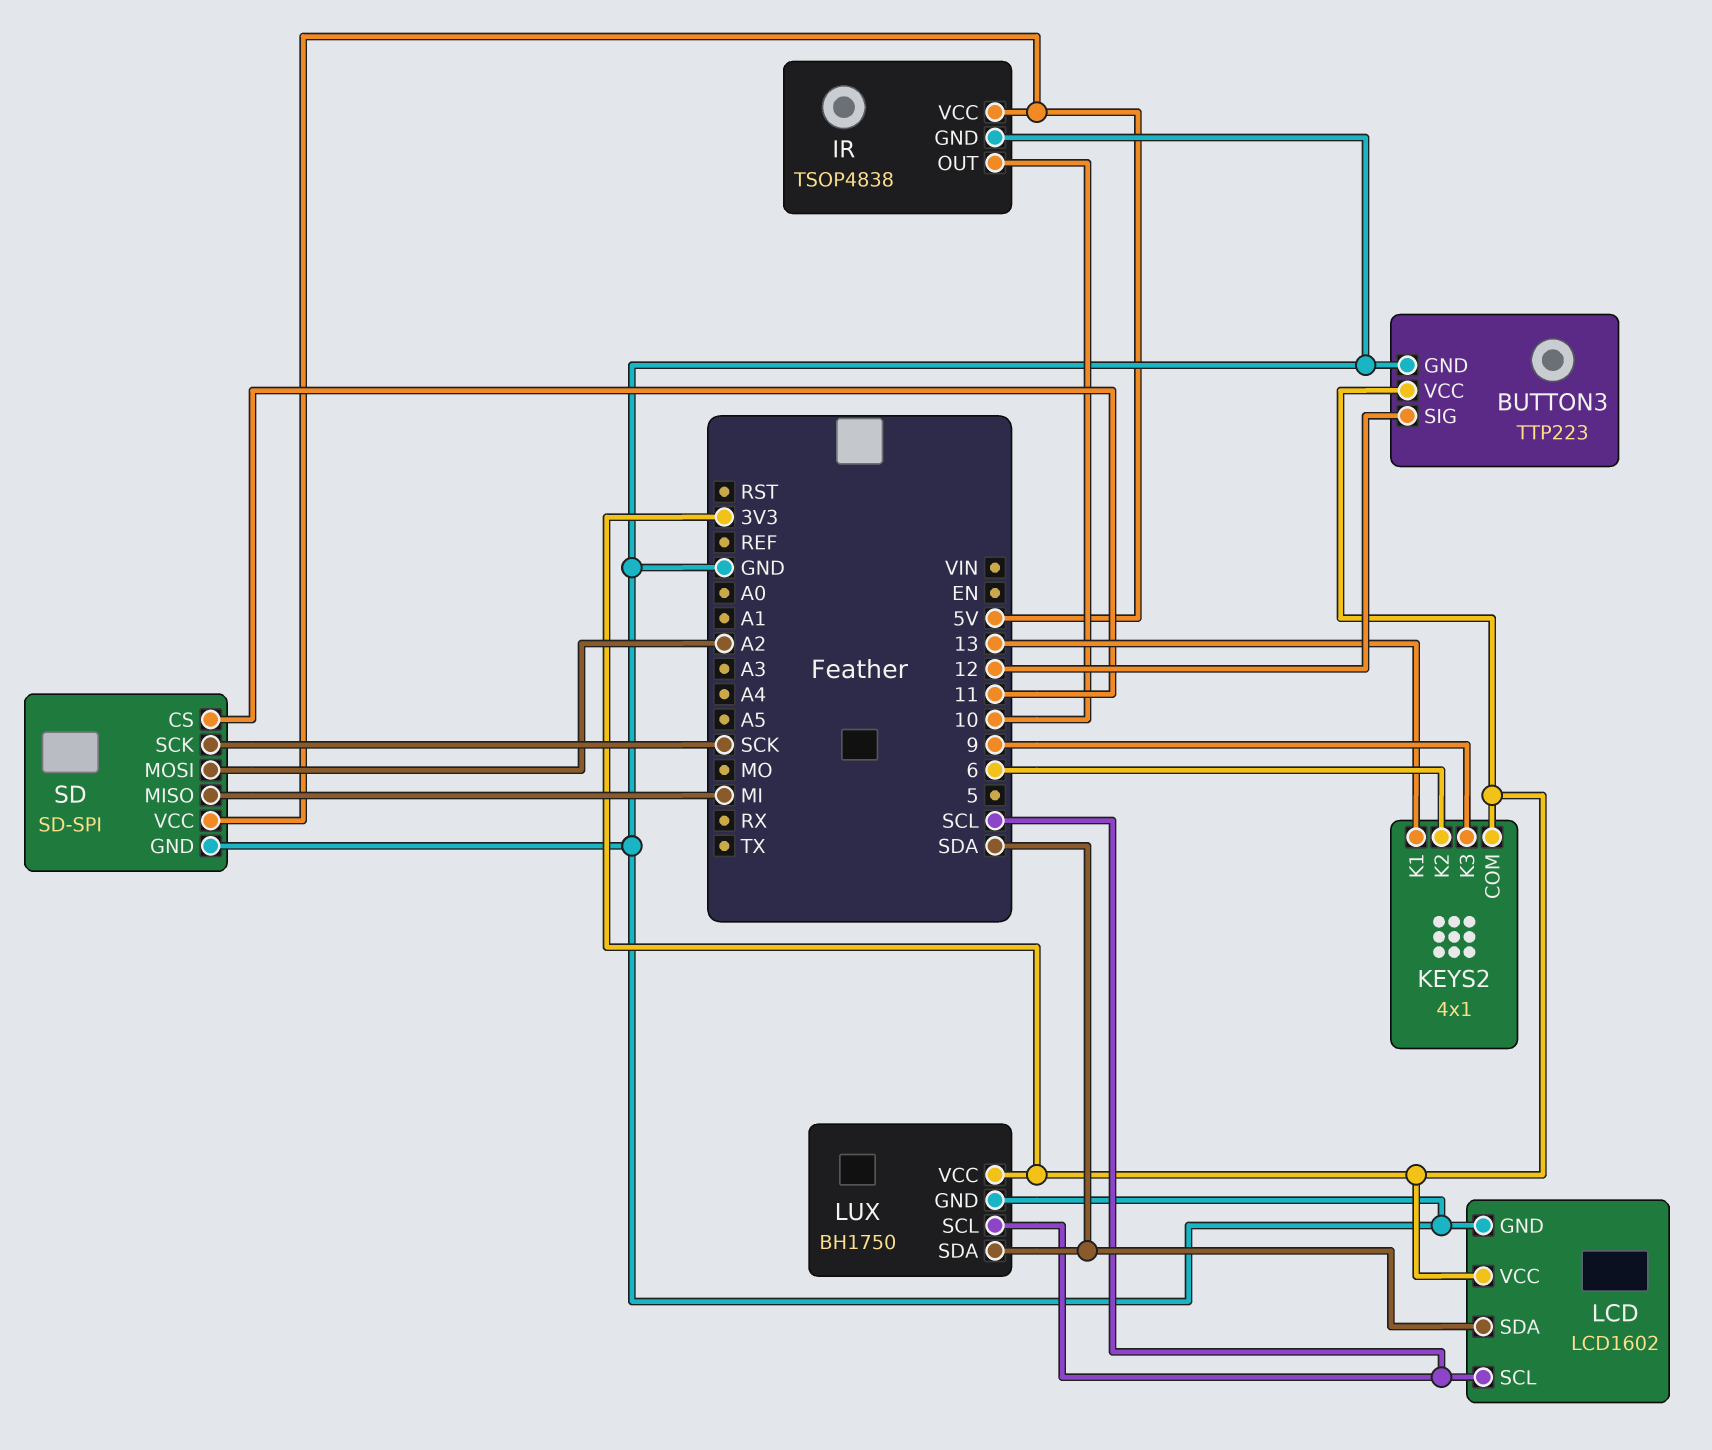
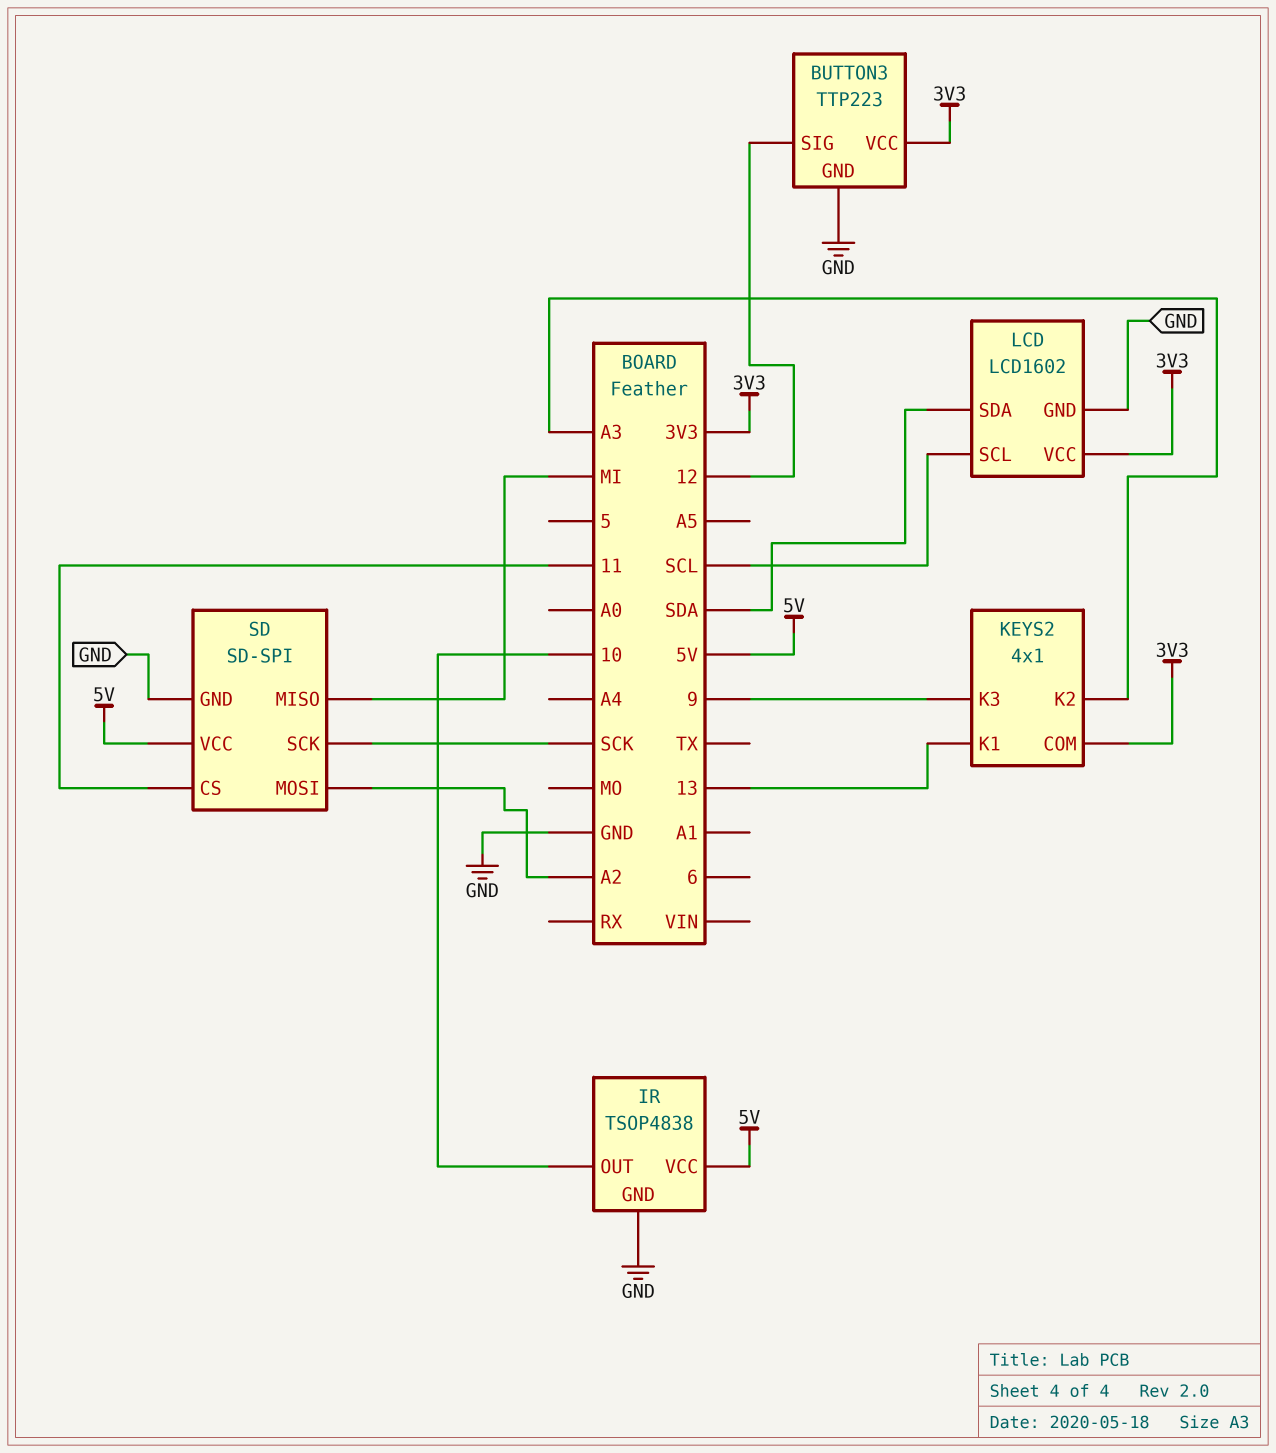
KEYS2 pin K2: 6 -> A3
LUX: BH1750 -> none
LUX pin GND: GND -> none
LUX pin SCL: SCL -> none
LUX pin SDA: SDA -> none
LUX pin VCC: 3V3 -> none

